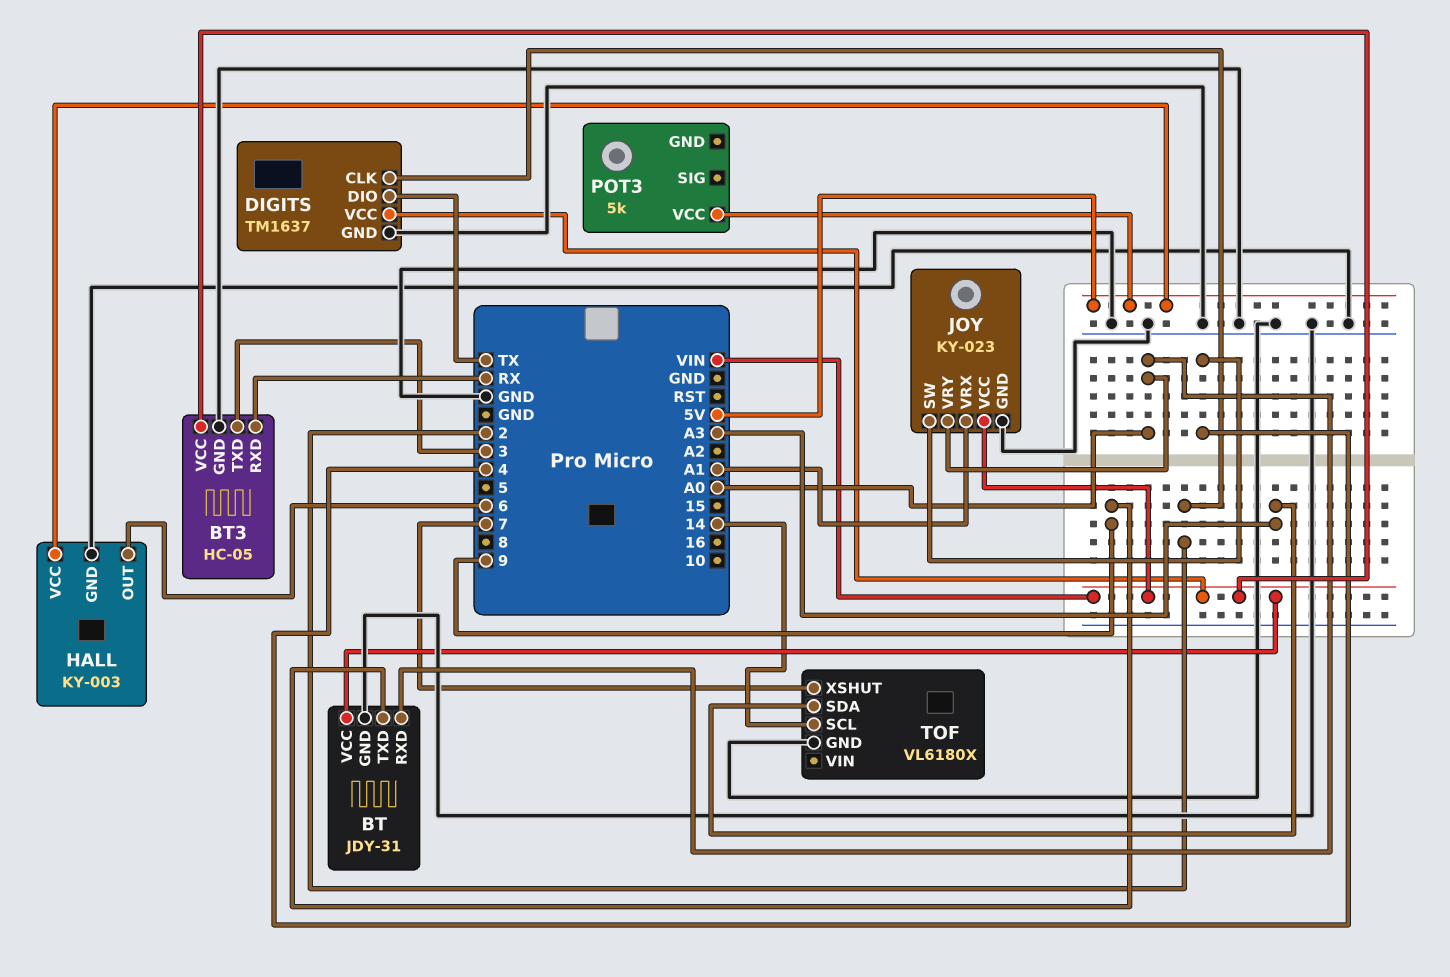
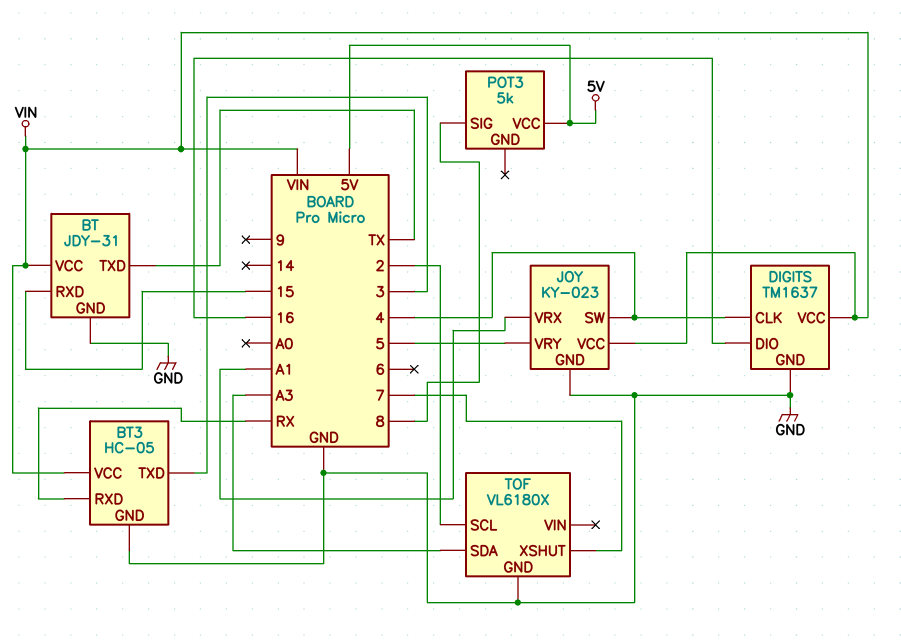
BT pin RXD: A0 -> 15
BT pin TXD: 9 -> TX
DIGITS pin CLK: 2 -> 4
DIGITS pin DIO: TX -> 16
HALL: KY-003 -> none
HALL pin GND: GND -> none
HALL pin OUT: 6 -> none
HALL pin VCC: 5V -> none
JOY pin VRY: A0 -> 5
POT3 pin SIG: none -> 8
TOF pin SCL: 14 -> 2

